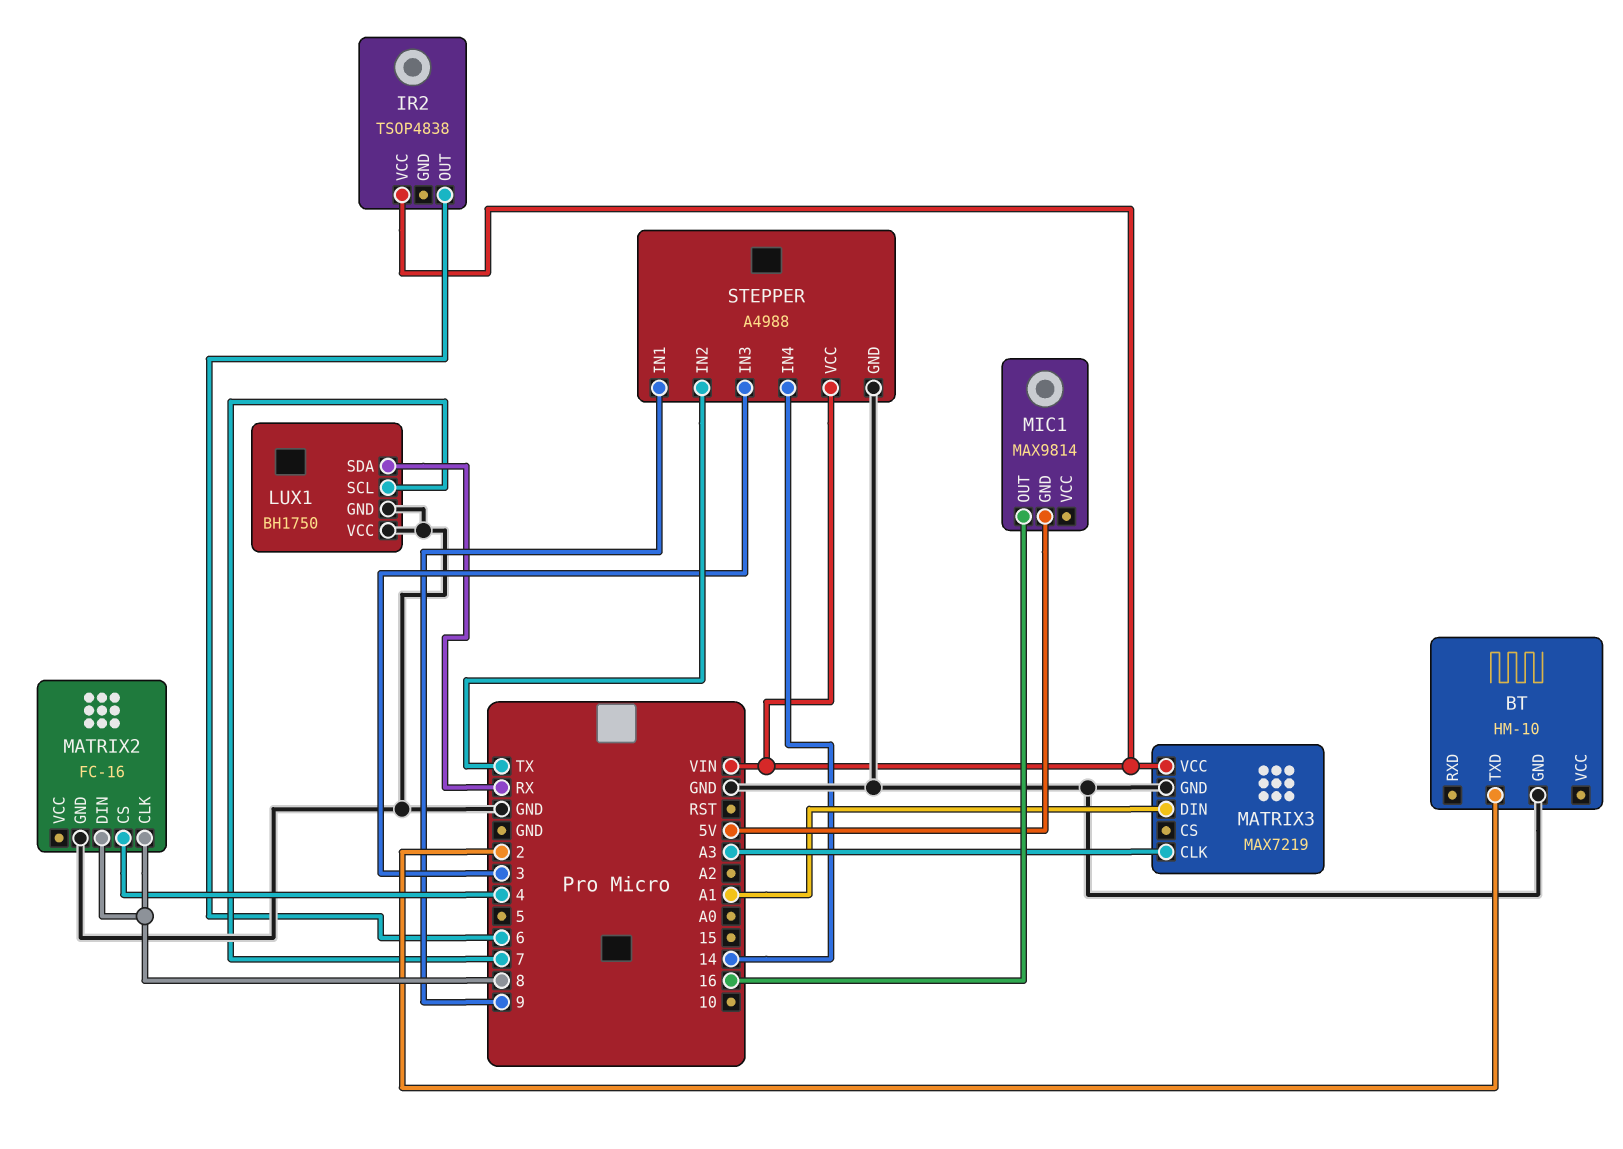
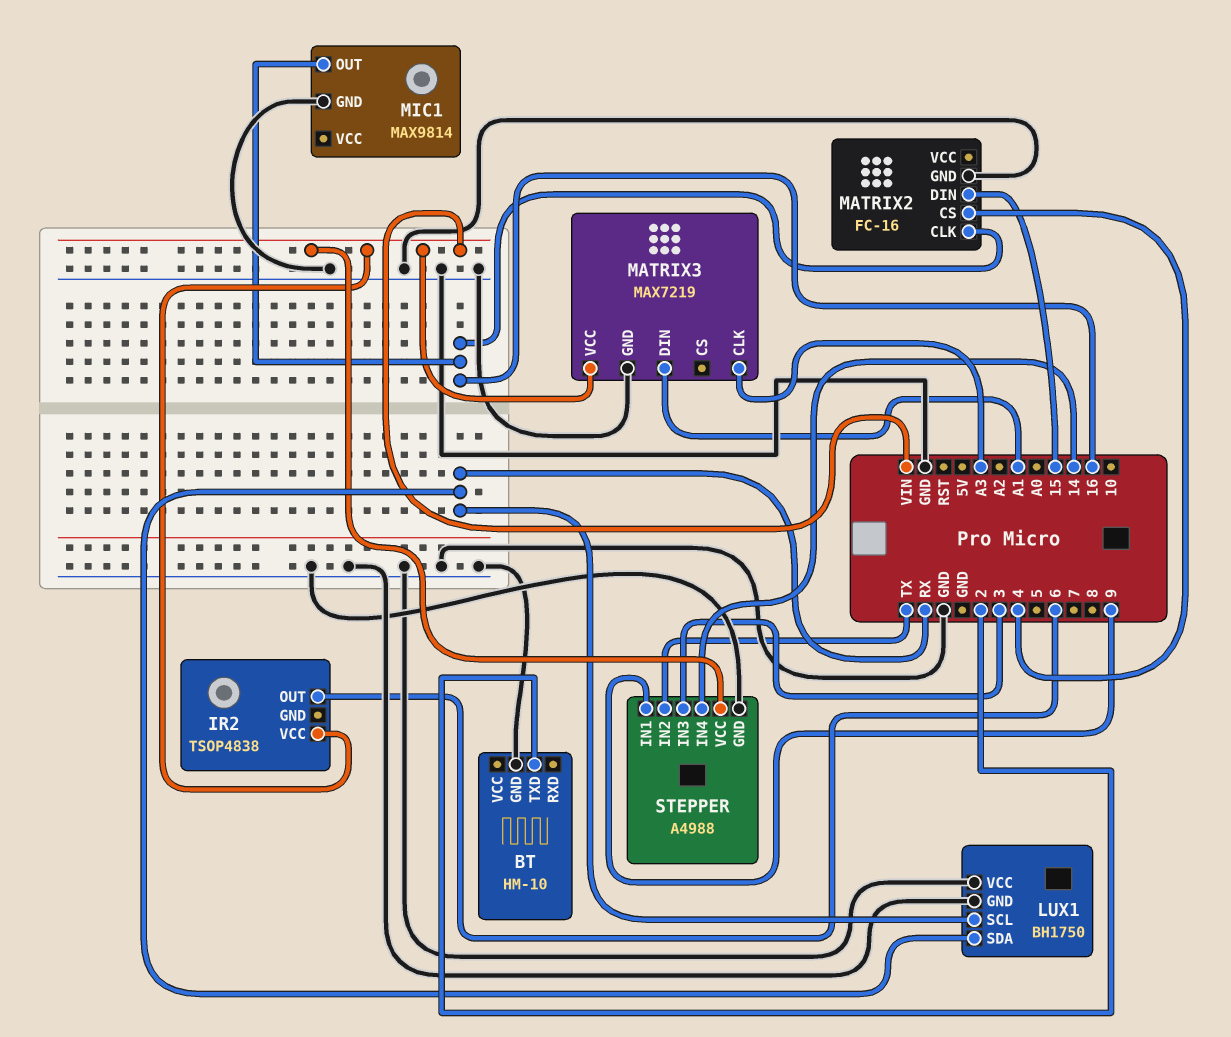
LUX1 pin SCL: 7 -> RX
MATRIX2 pin CLK: 8 -> 16
MATRIX2 pin DIN: 8 -> 15
MIC1 pin GND: 5V -> GND

